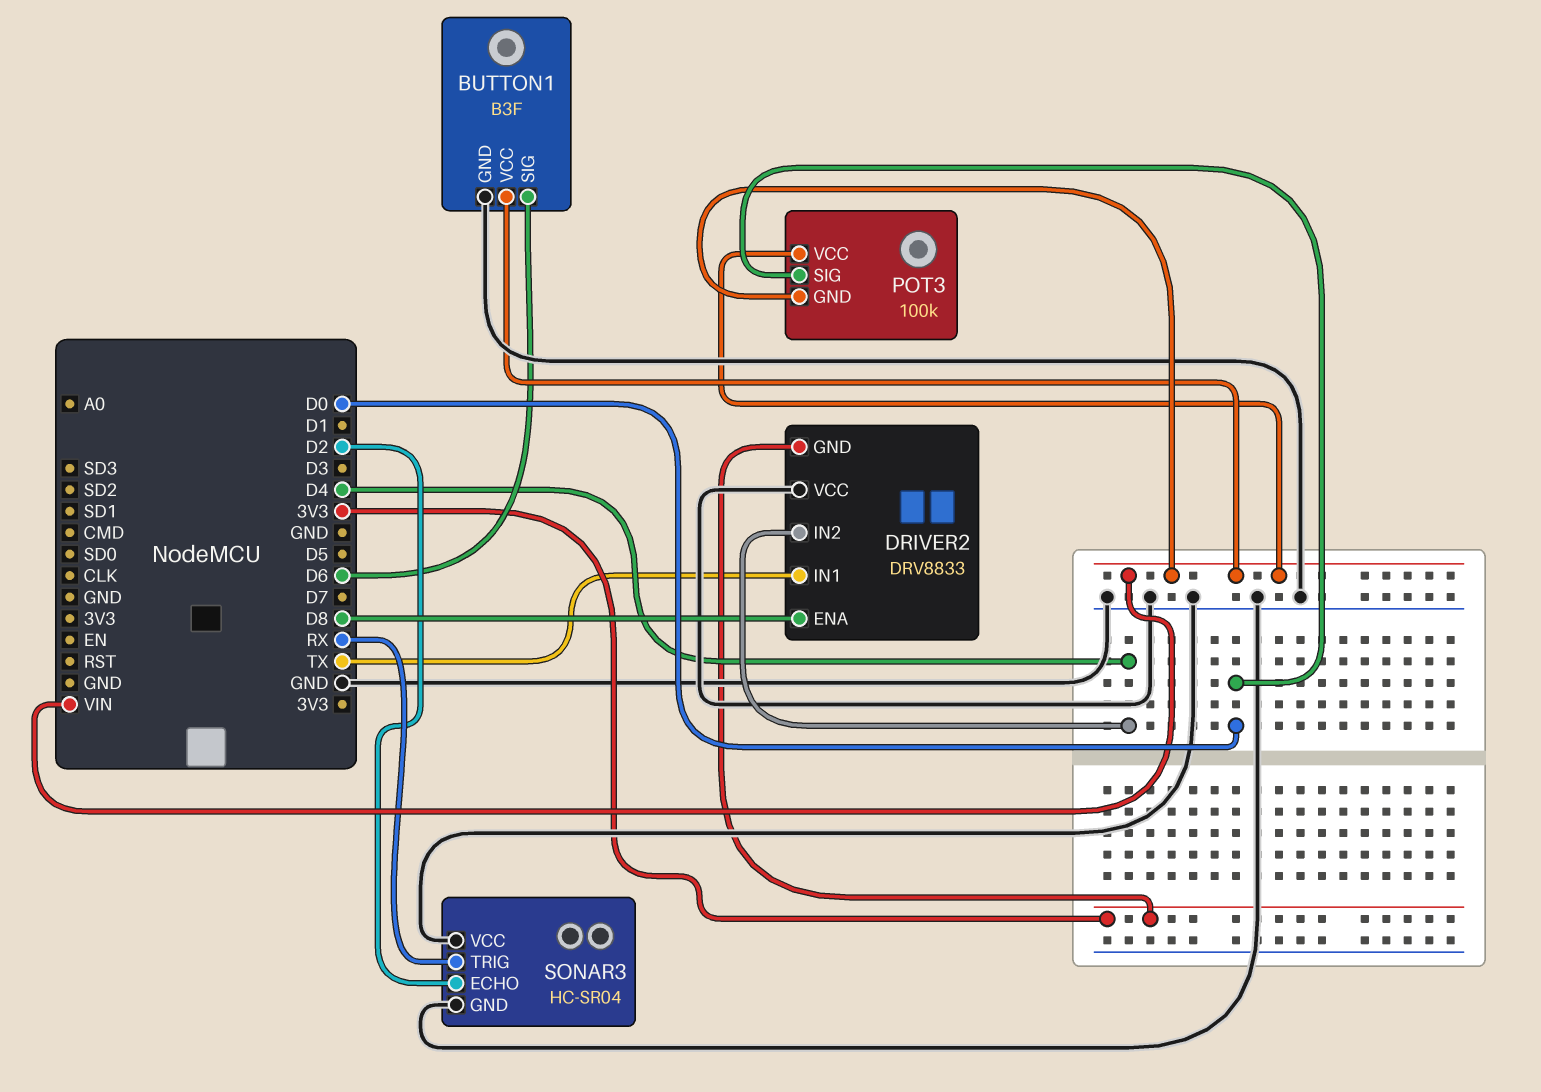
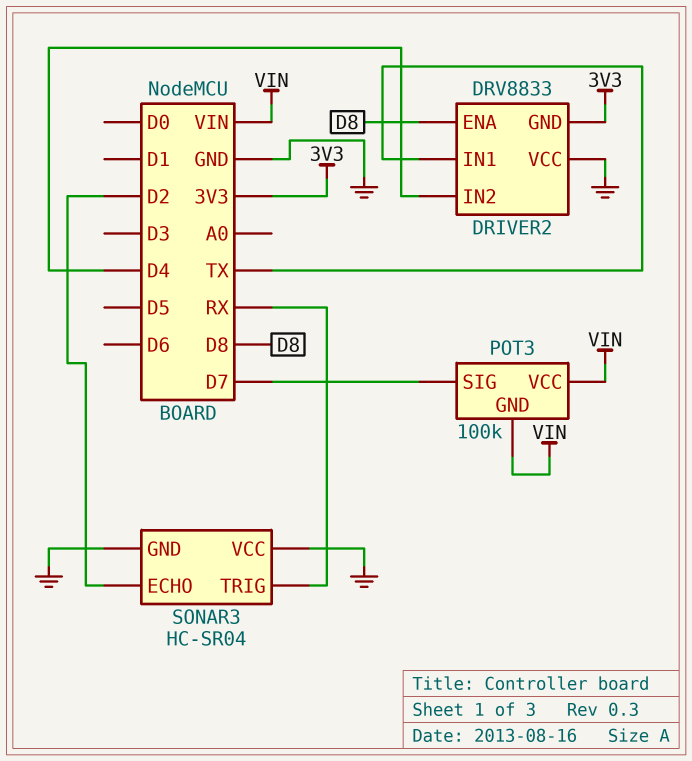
BUTTON1: B3F -> none
BUTTON1 pin GND: GND -> none
BUTTON1 pin SIG: D6 -> none
BUTTON1 pin VCC: VIN -> none
POT3 pin SIG: D0 -> D7

